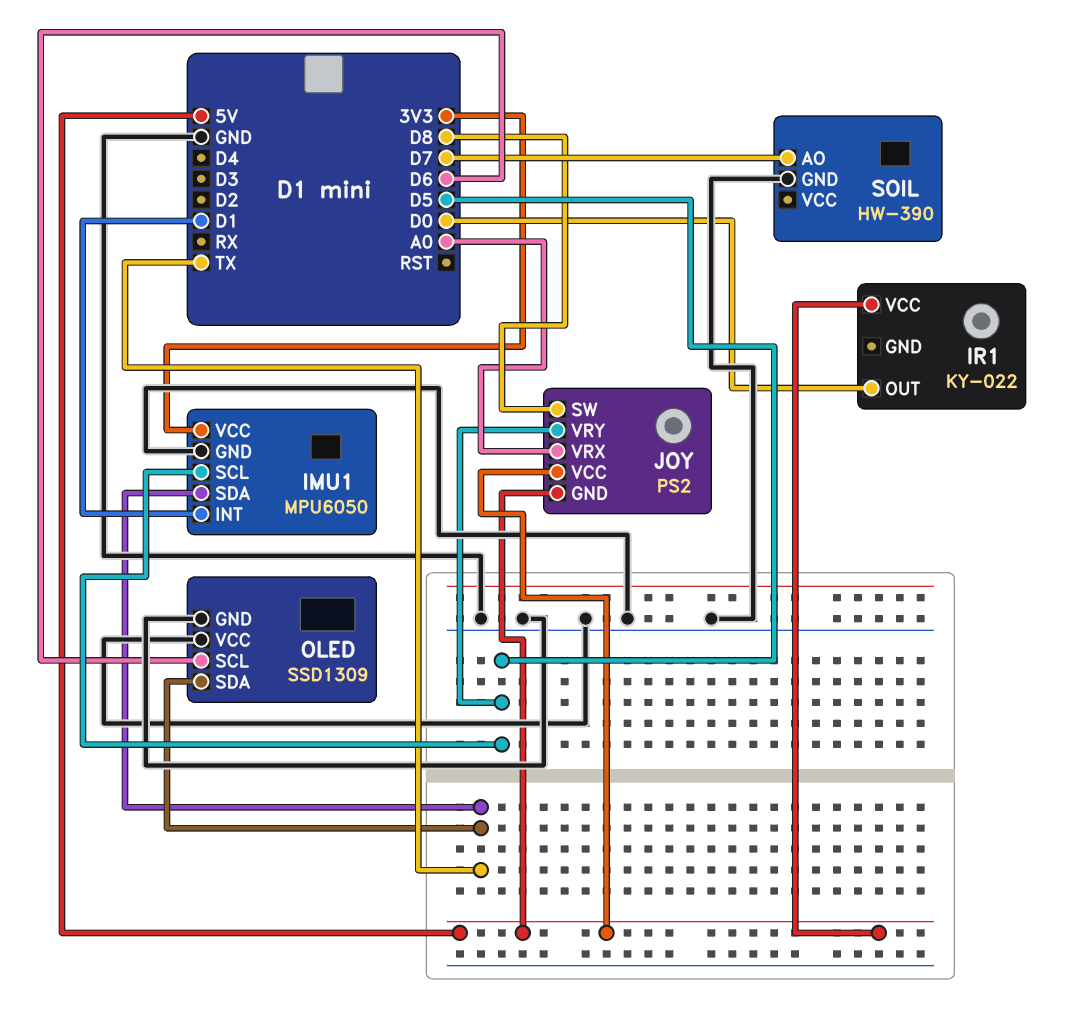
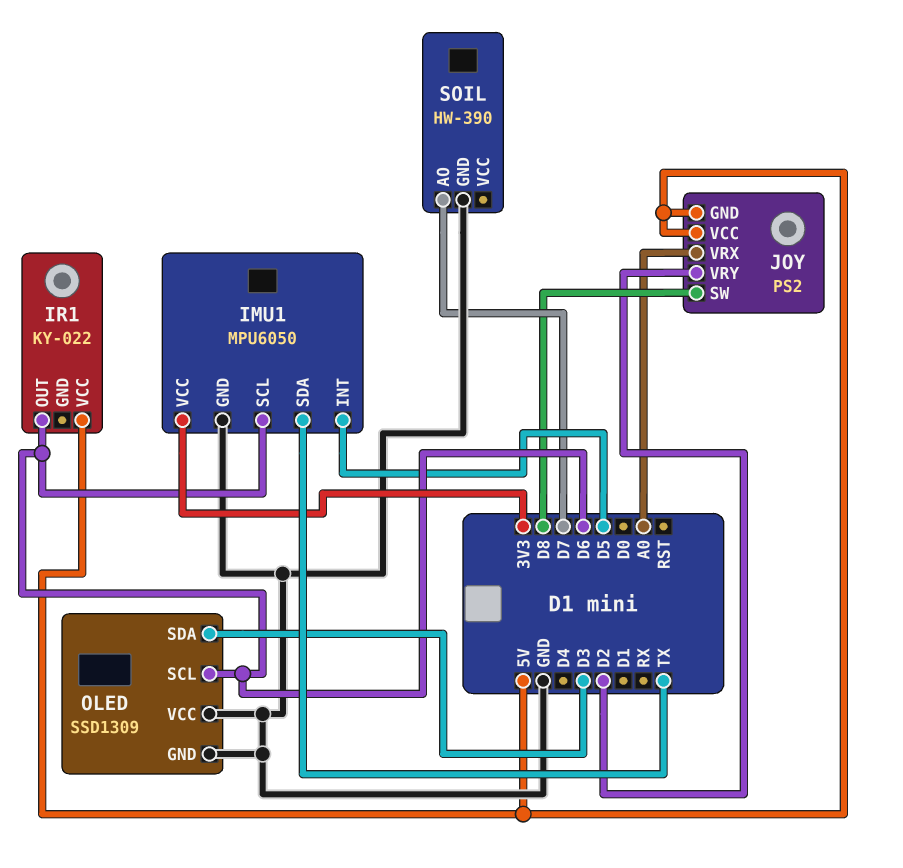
IMU1 pin INT: D1 -> D5
IMU1 pin SCL: D5 -> D6
IR1 pin OUT: D0 -> D6
JOY pin VRY: D5 -> D2
OLED pin SDA: TX -> D3

